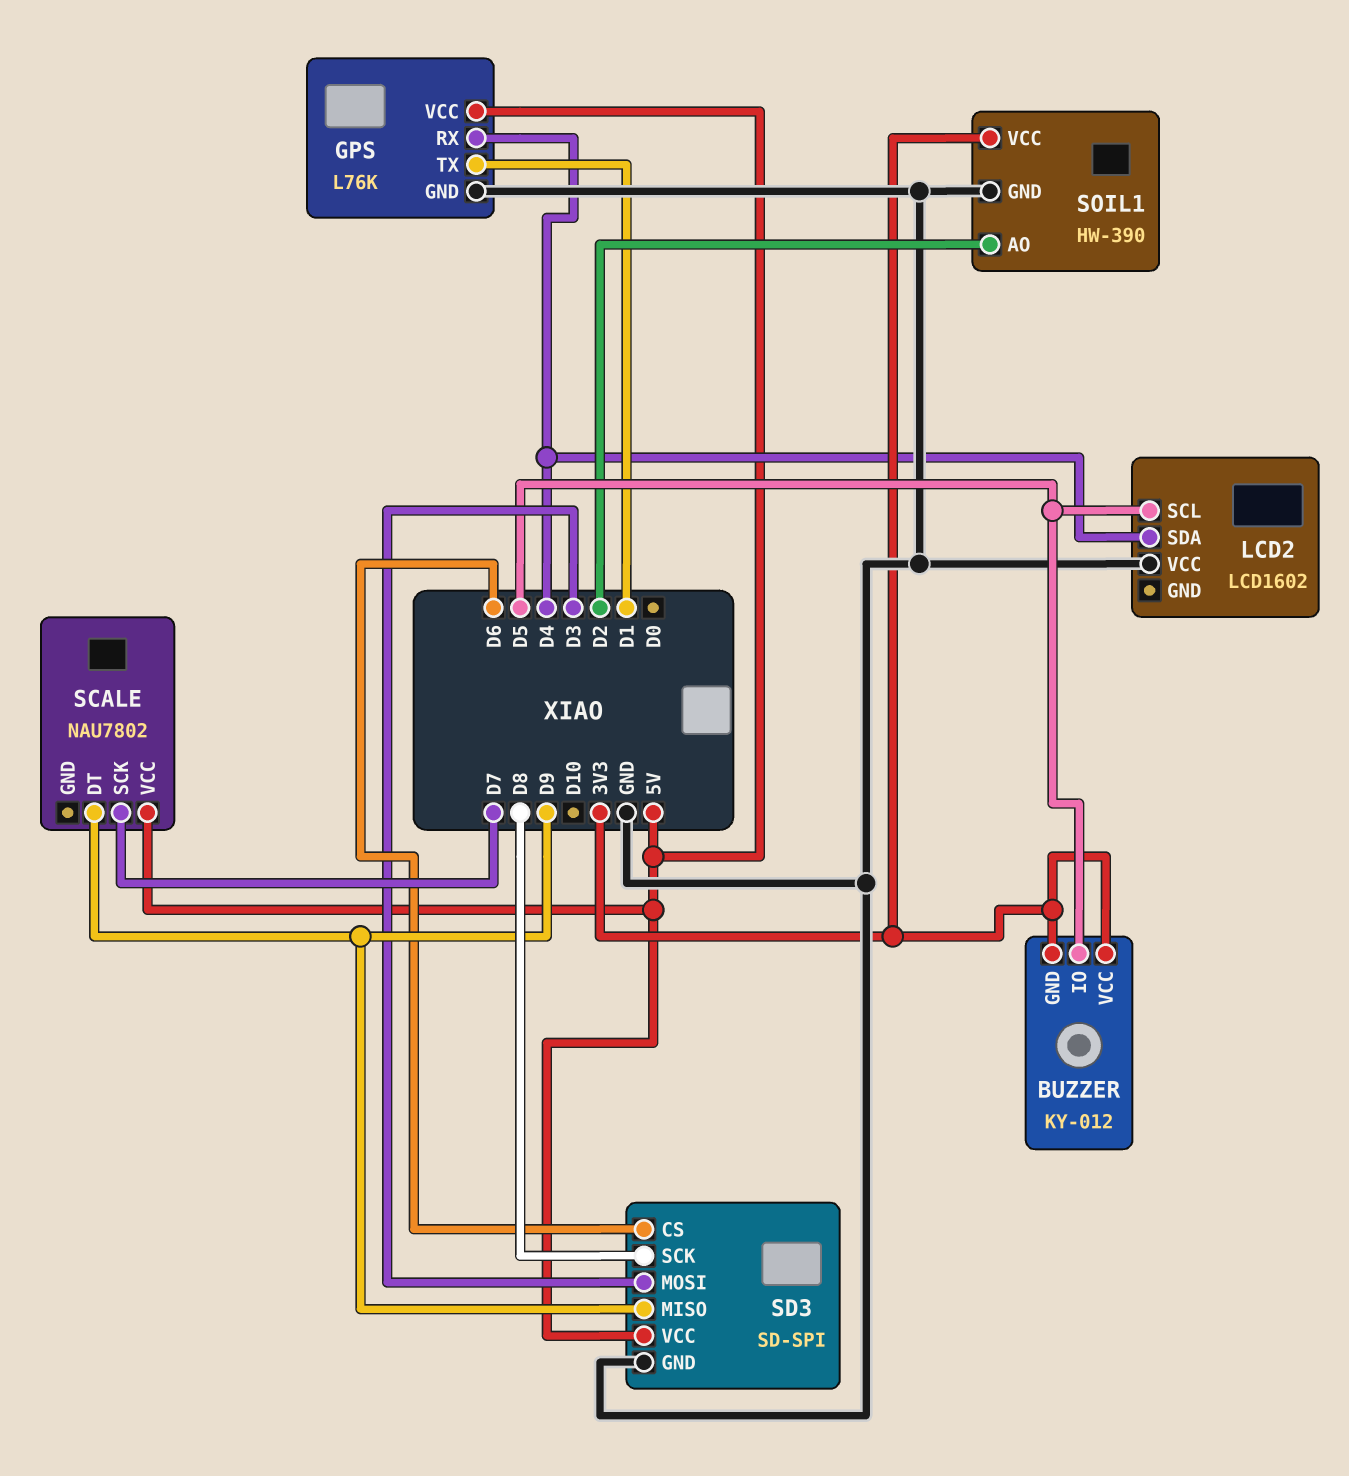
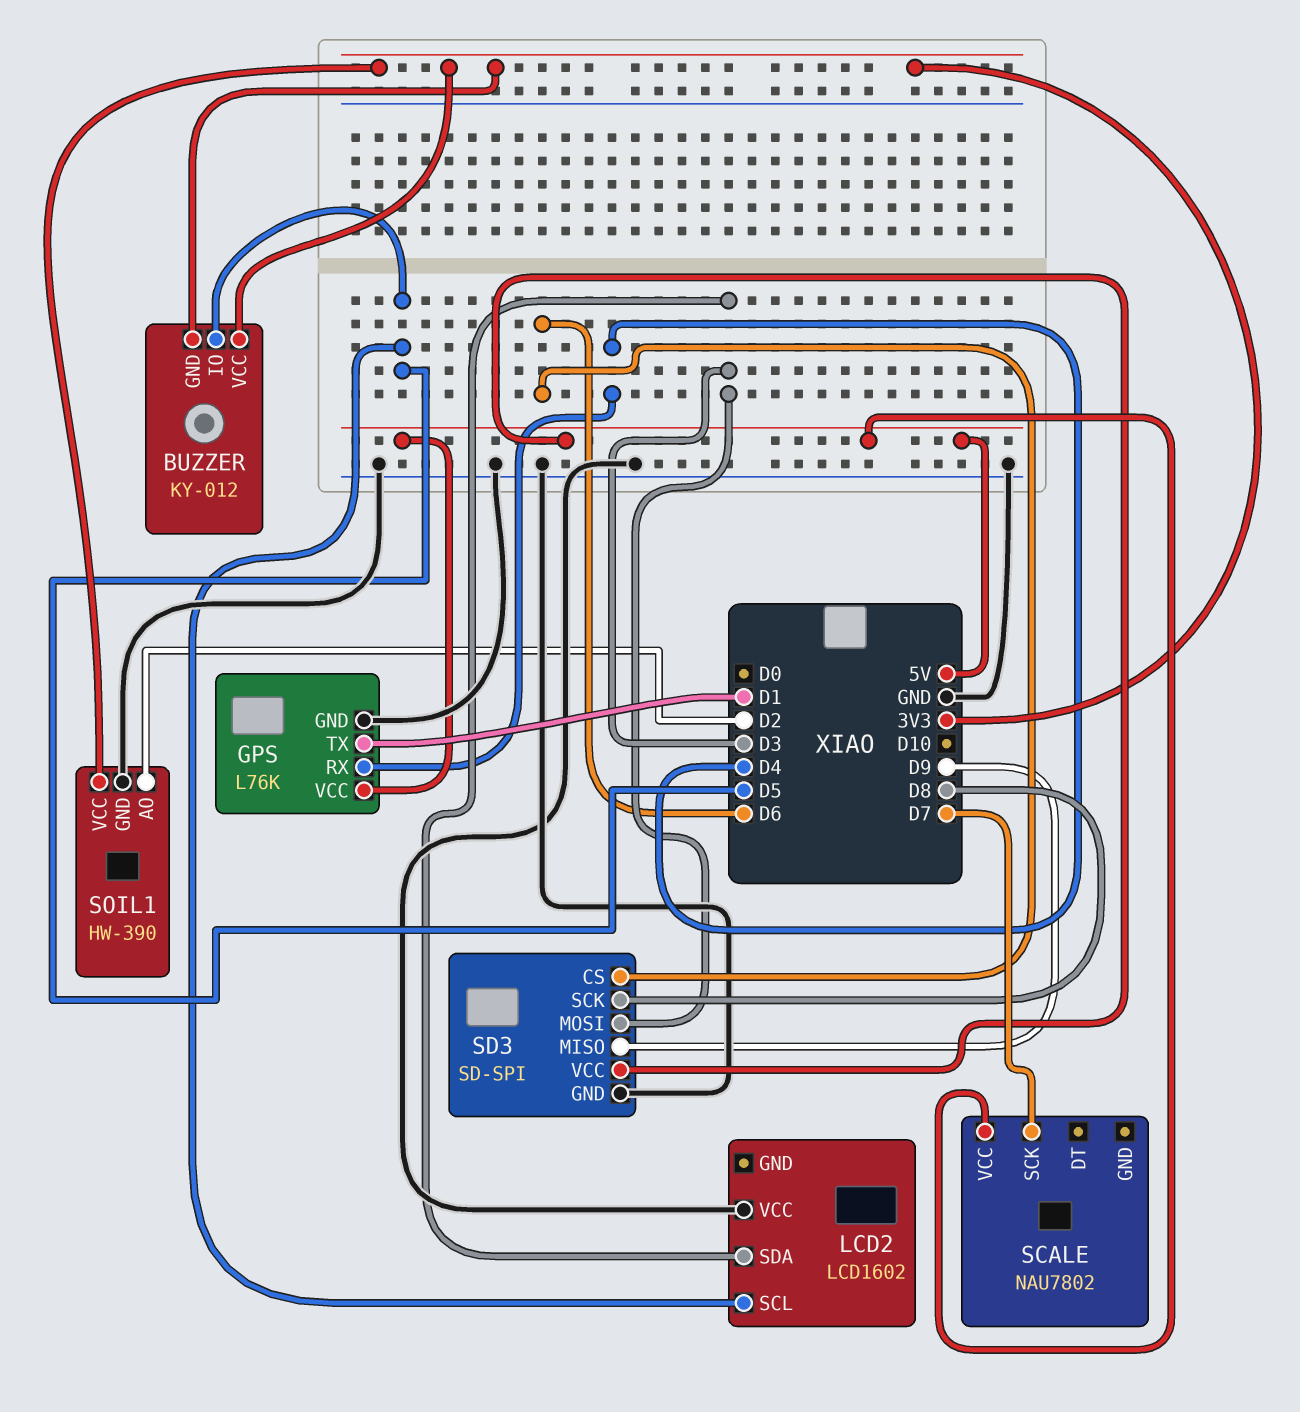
LCD2 pin SDA: D4 -> D3
SCALE pin DT: D9 -> none

